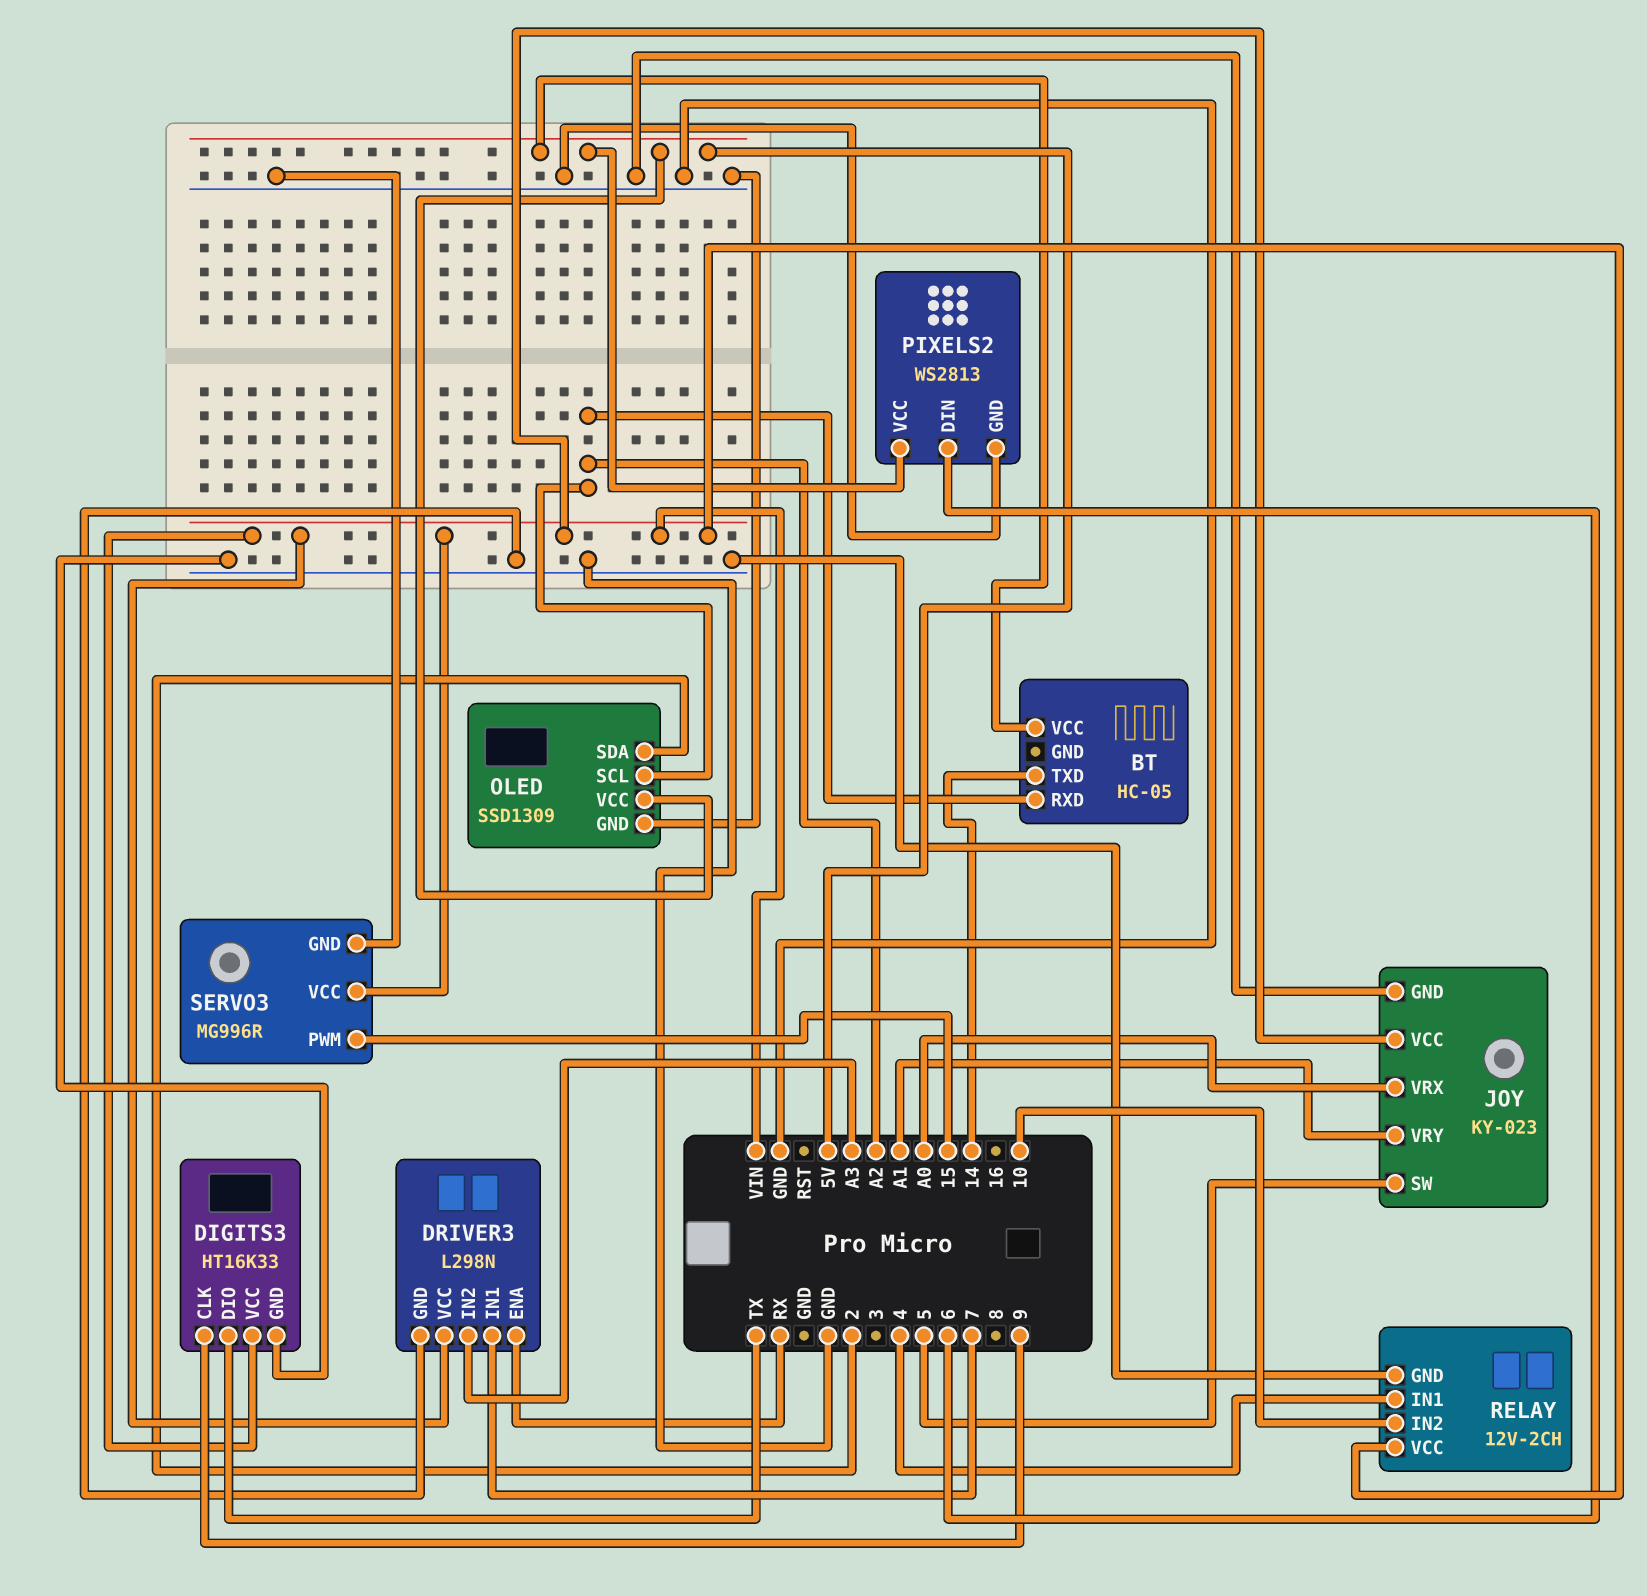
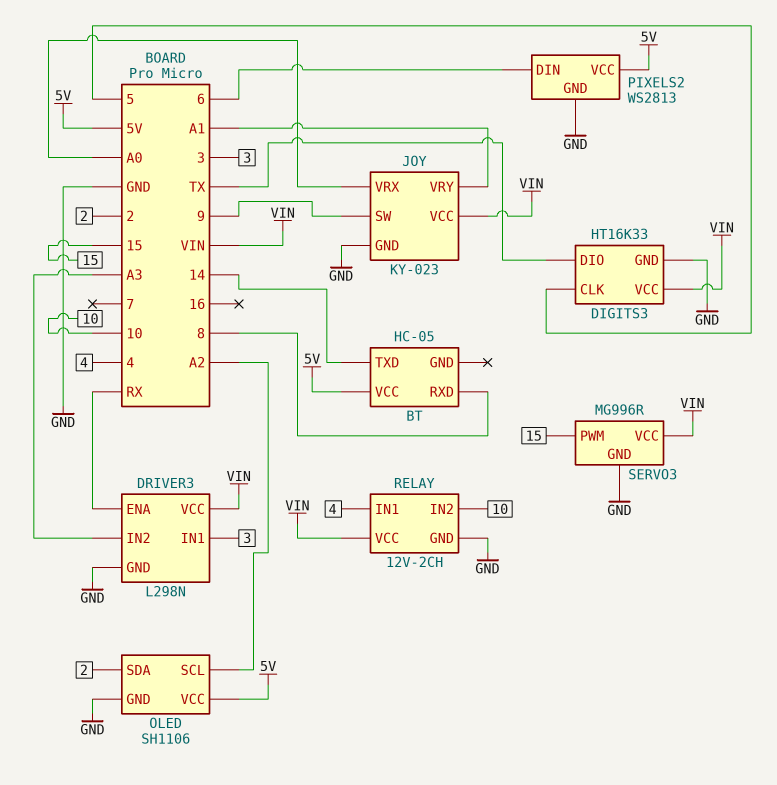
BT pin RXD: A2 -> 8
DIGITS3 pin CLK: 9 -> 5
DRIVER3 pin IN1: 7 -> 3
JOY pin SW: 5 -> 9
OLED: SSD1309 -> SH1106

